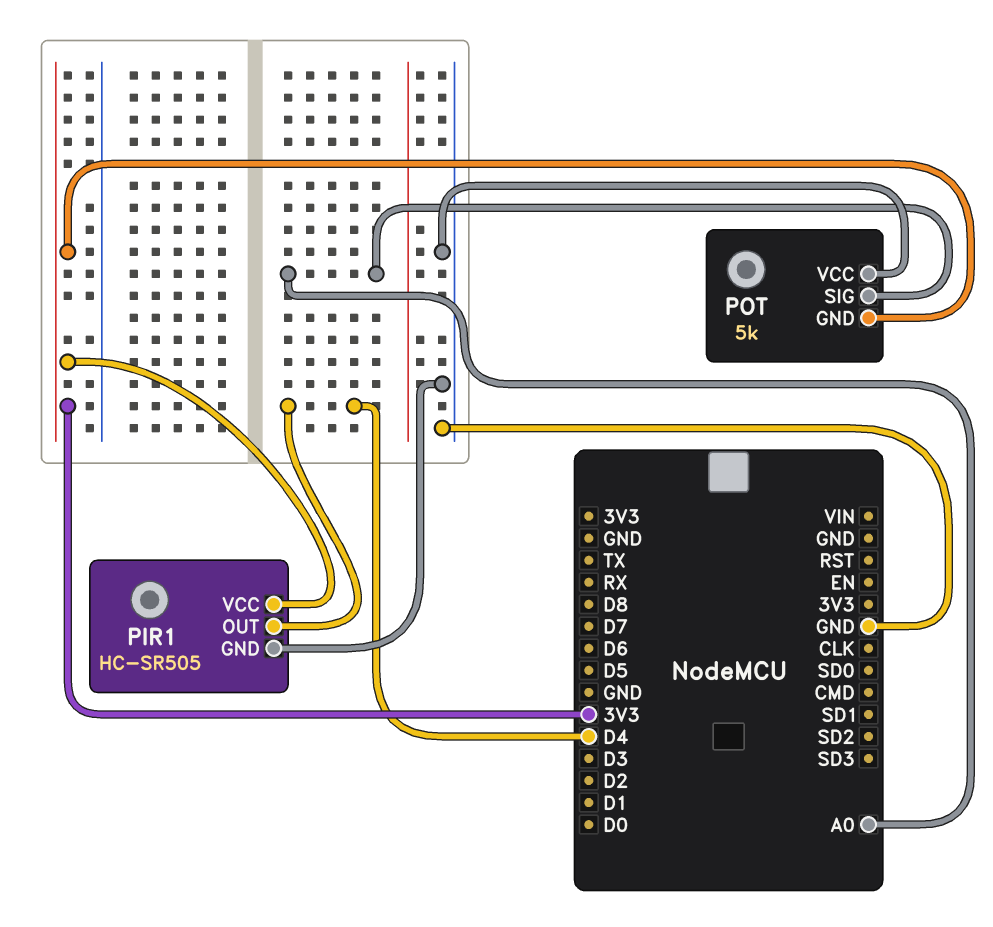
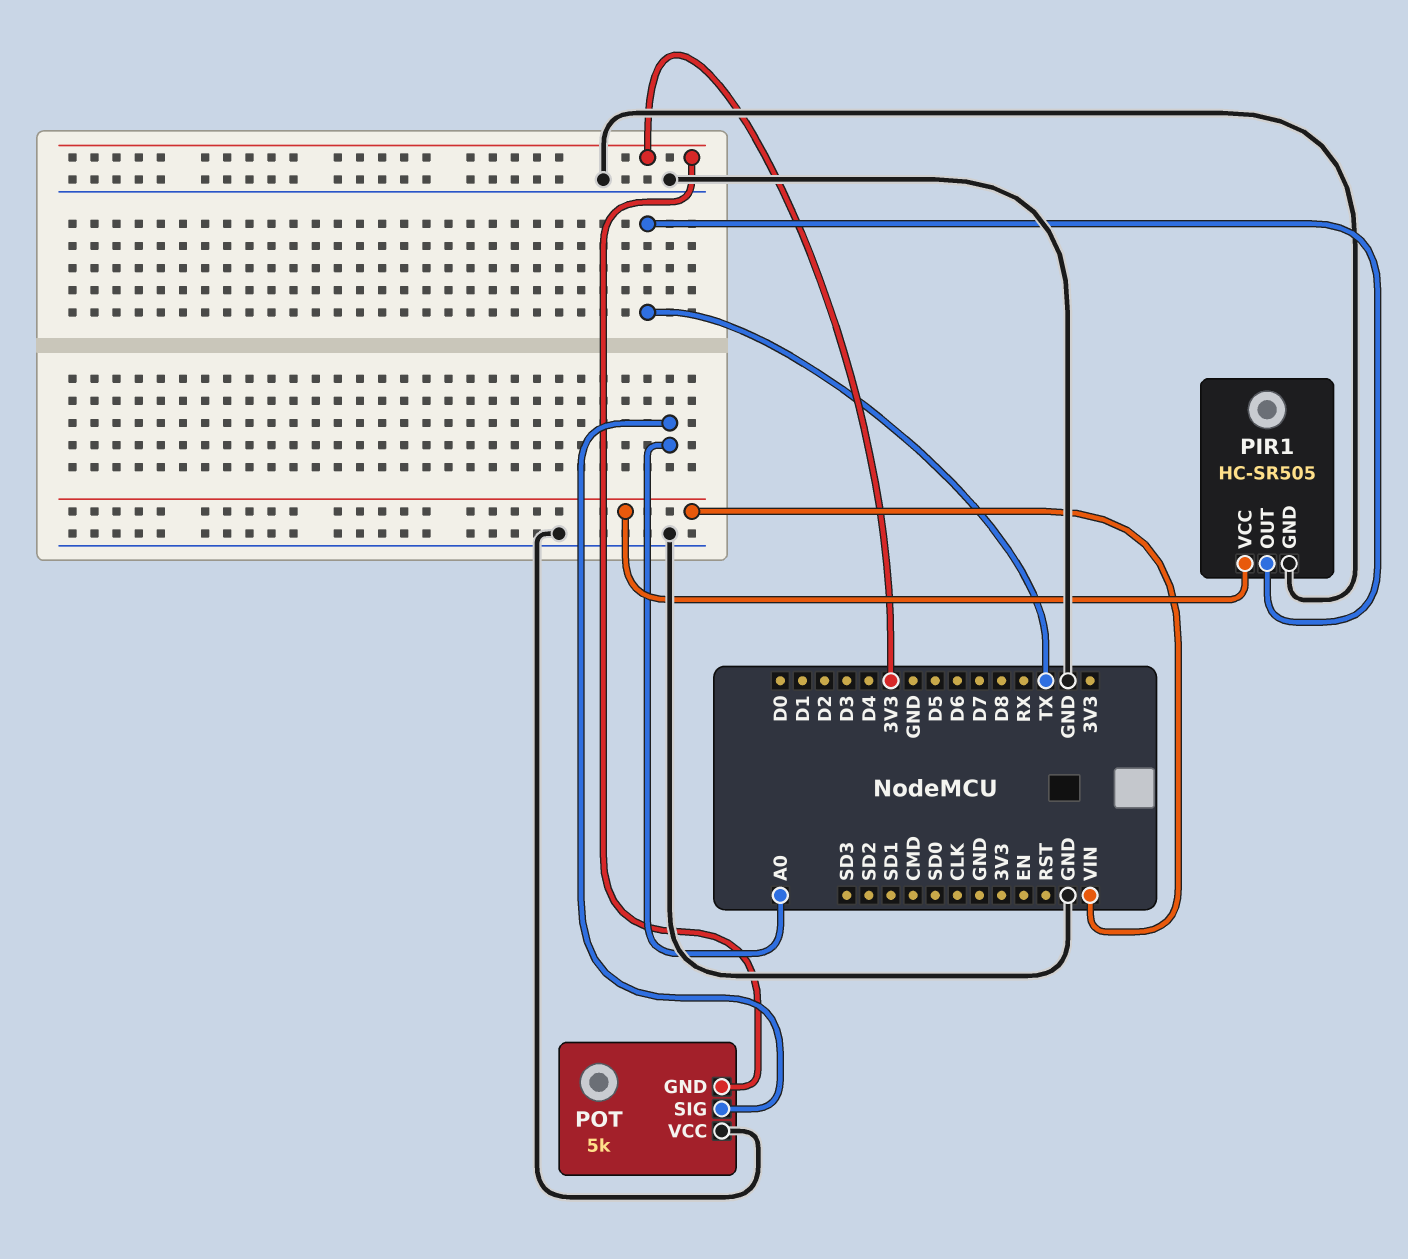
PIR1 pin OUT: D4 -> TX
PIR1 pin VCC: 3V3 -> VIN

